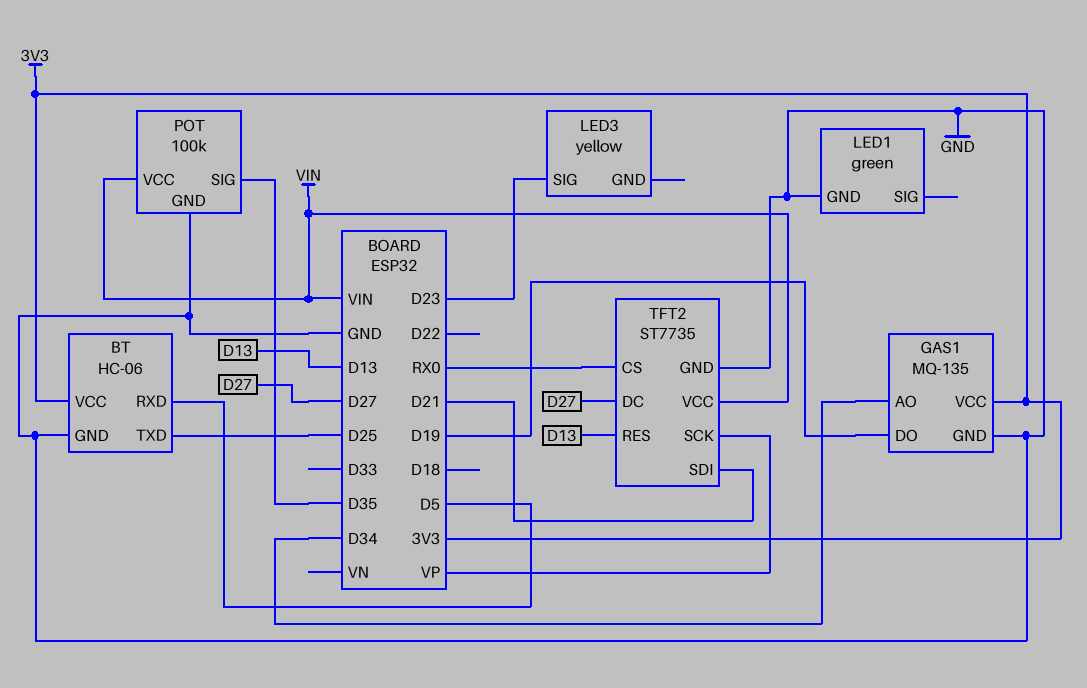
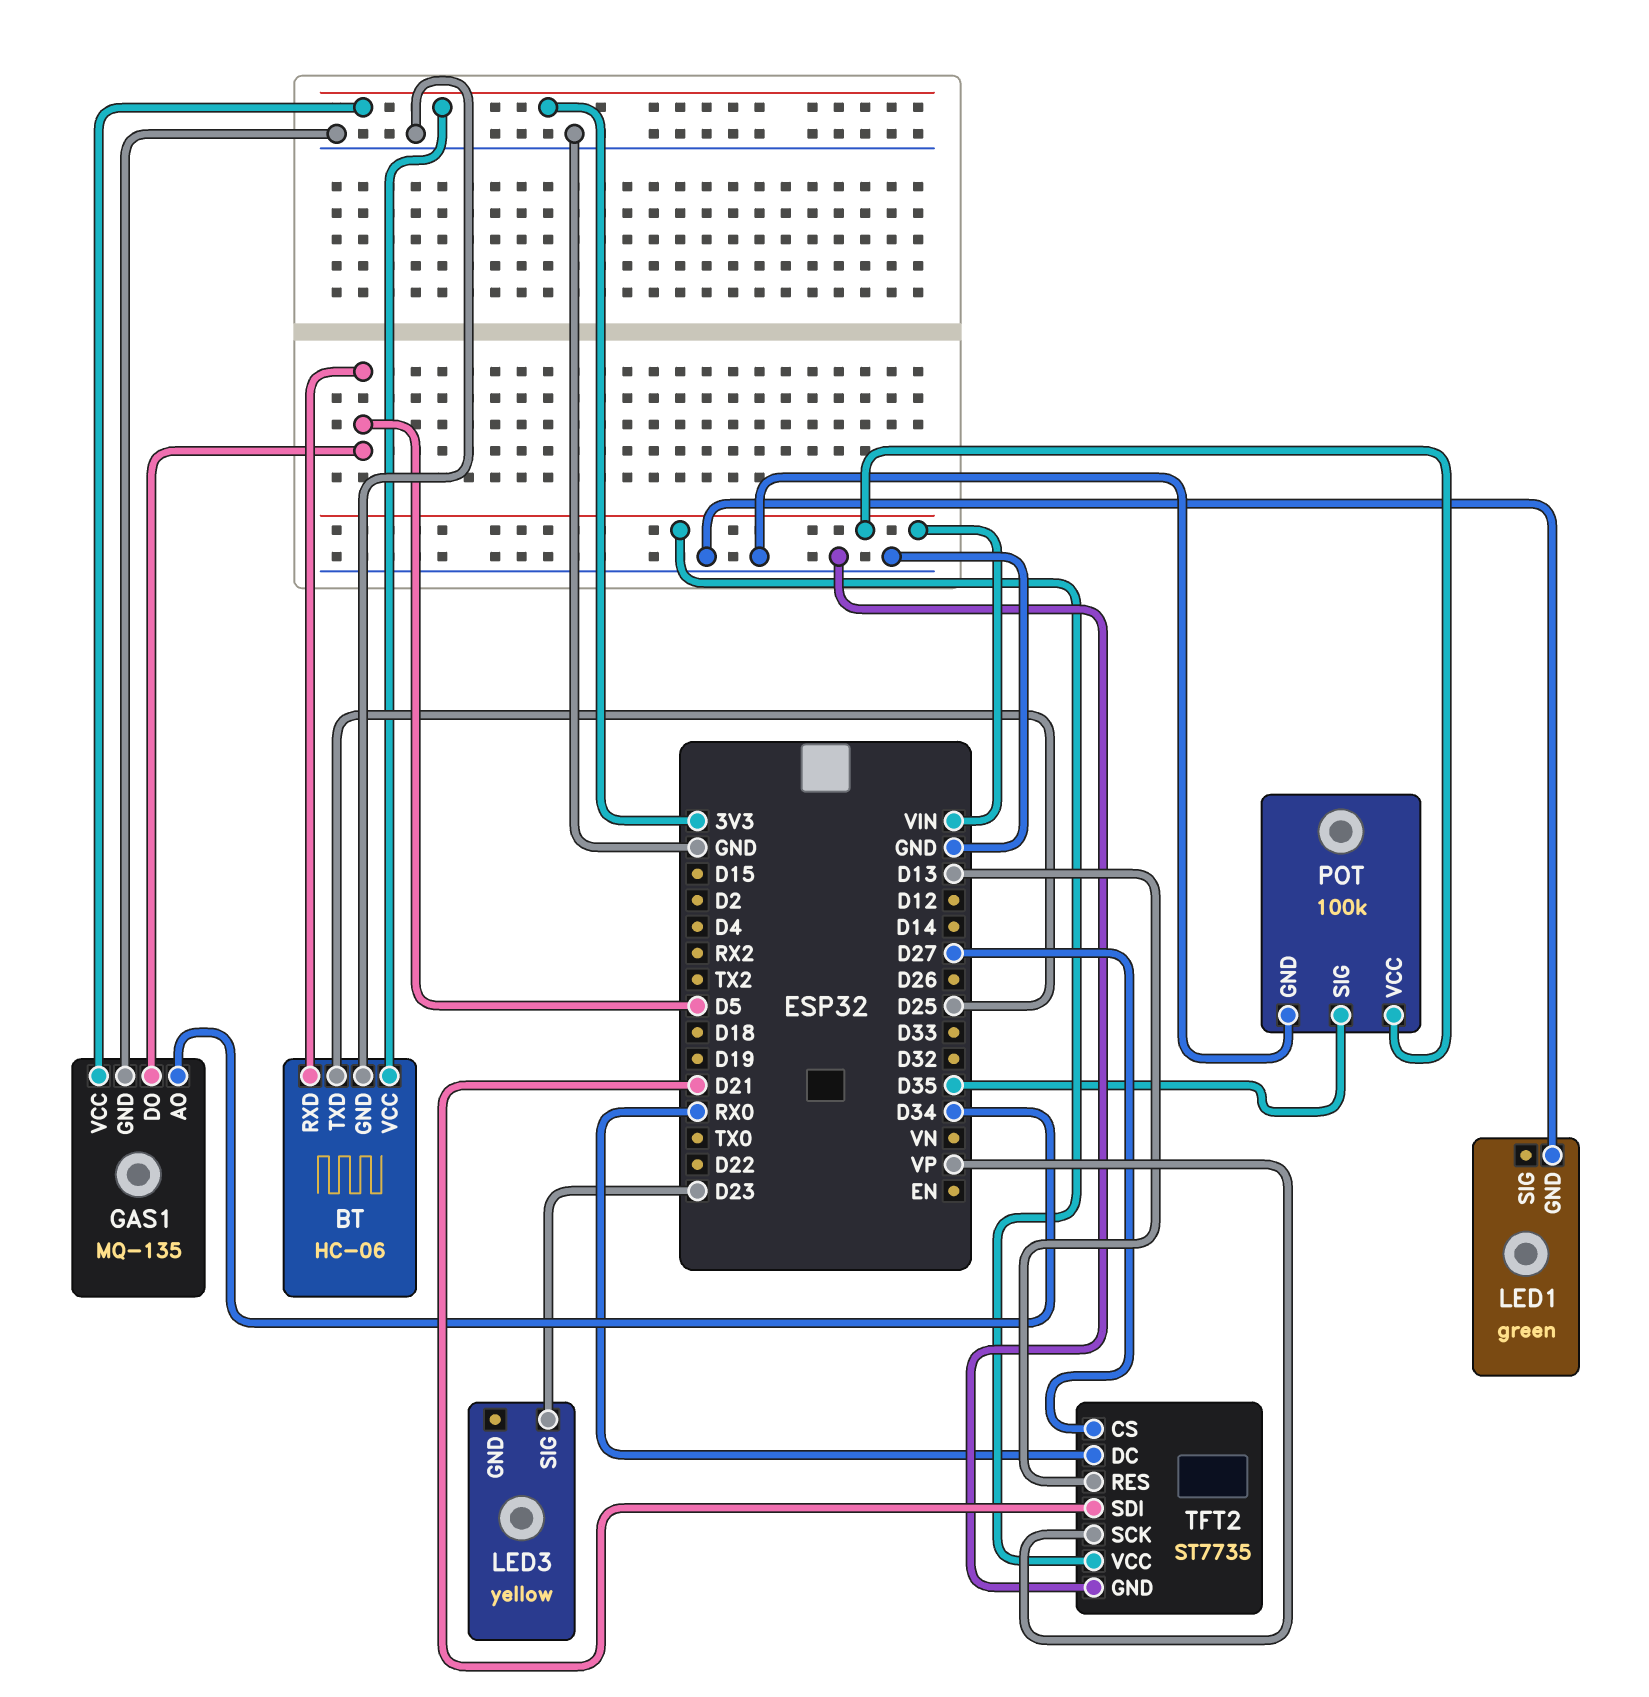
GAS1 pin DO: D19 -> D5
TFT2 pin CS: RX0 -> D27
TFT2 pin DC: D27 -> RX0

